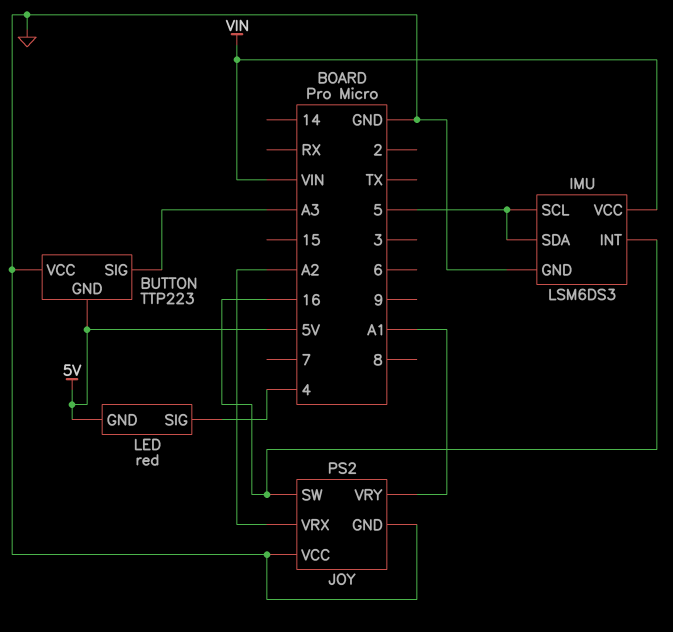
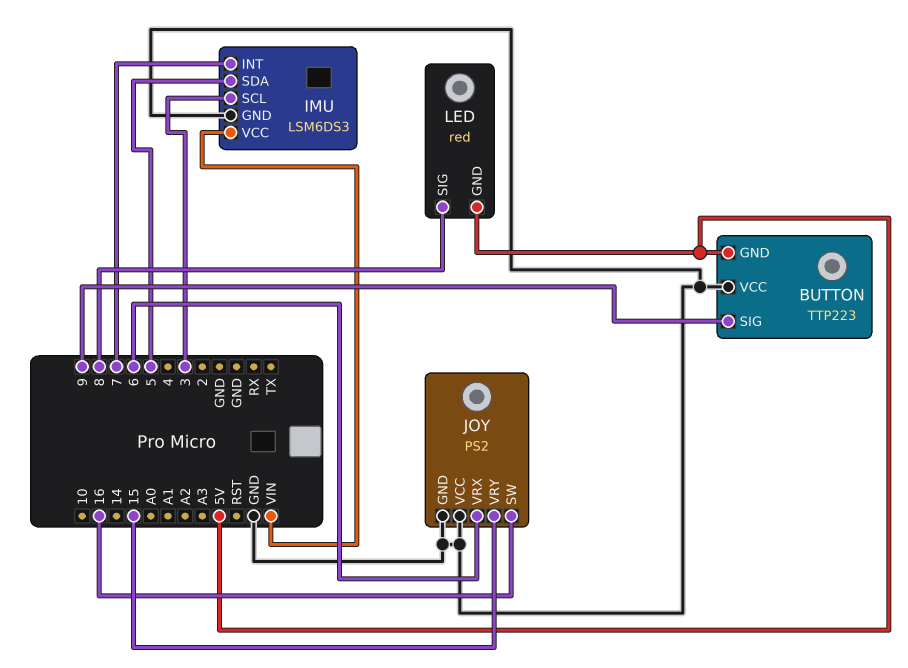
BUTTON pin SIG: A3 -> 9
IMU pin INT: 16 -> 7
IMU pin SCL: 5 -> 3
JOY pin VRX: A2 -> 6
JOY pin VRY: A1 -> 15
LED pin SIG: 4 -> 8

